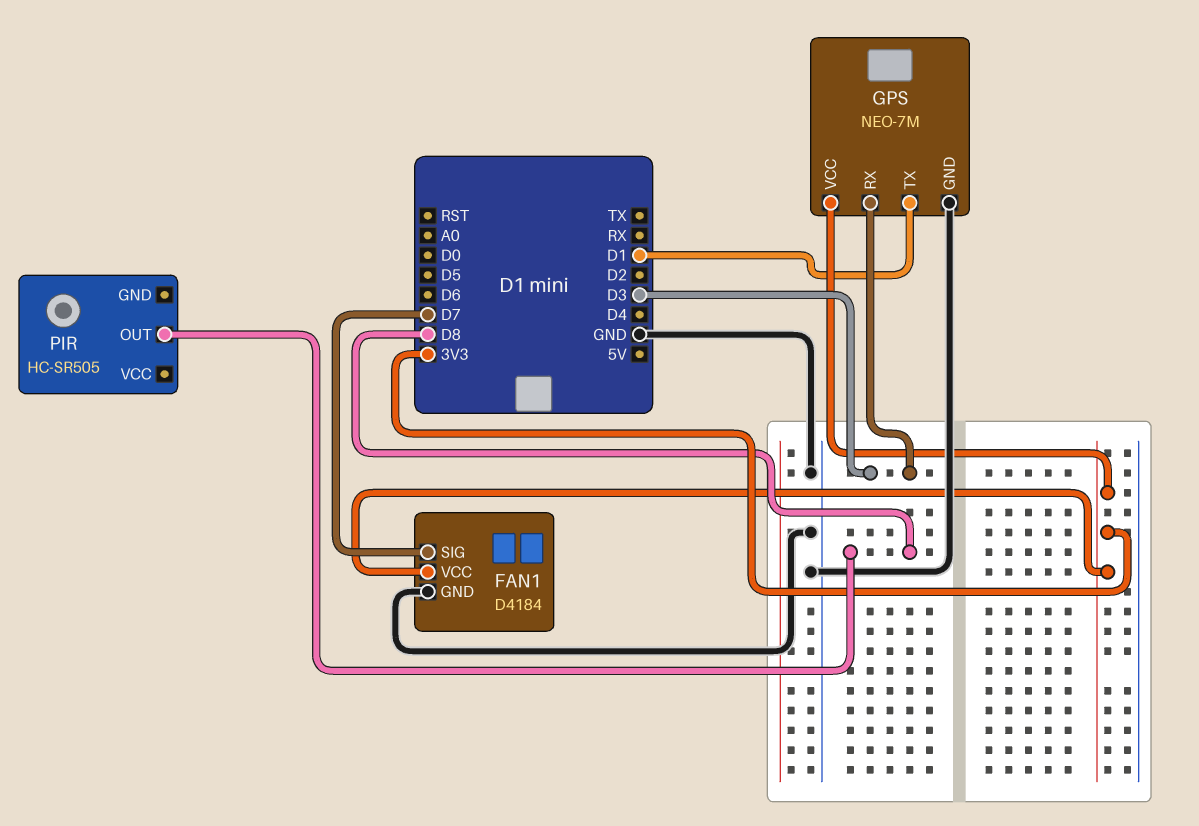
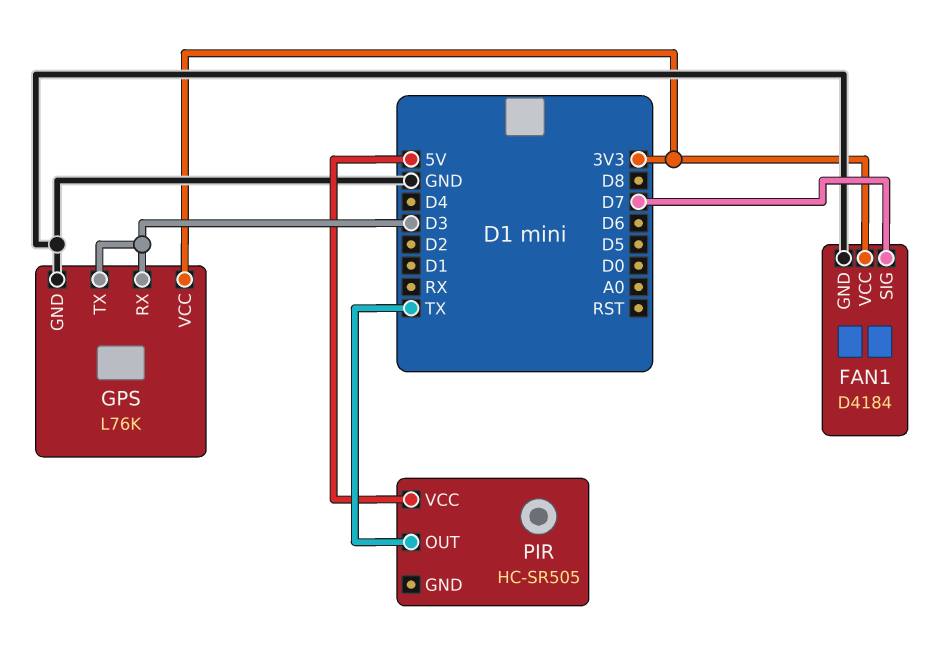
GPS: NEO-7M -> L76K
GPS pin TX: D1 -> D3
PIR pin OUT: D8 -> TX
PIR pin VCC: none -> 5V

